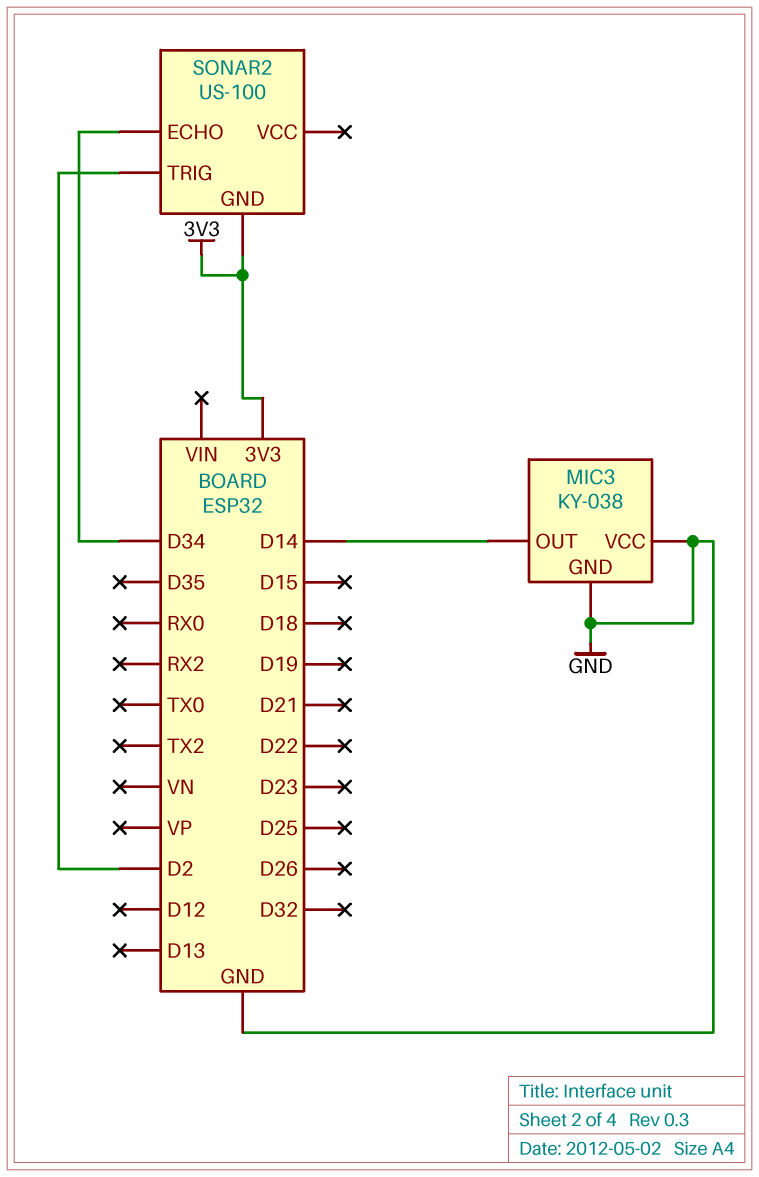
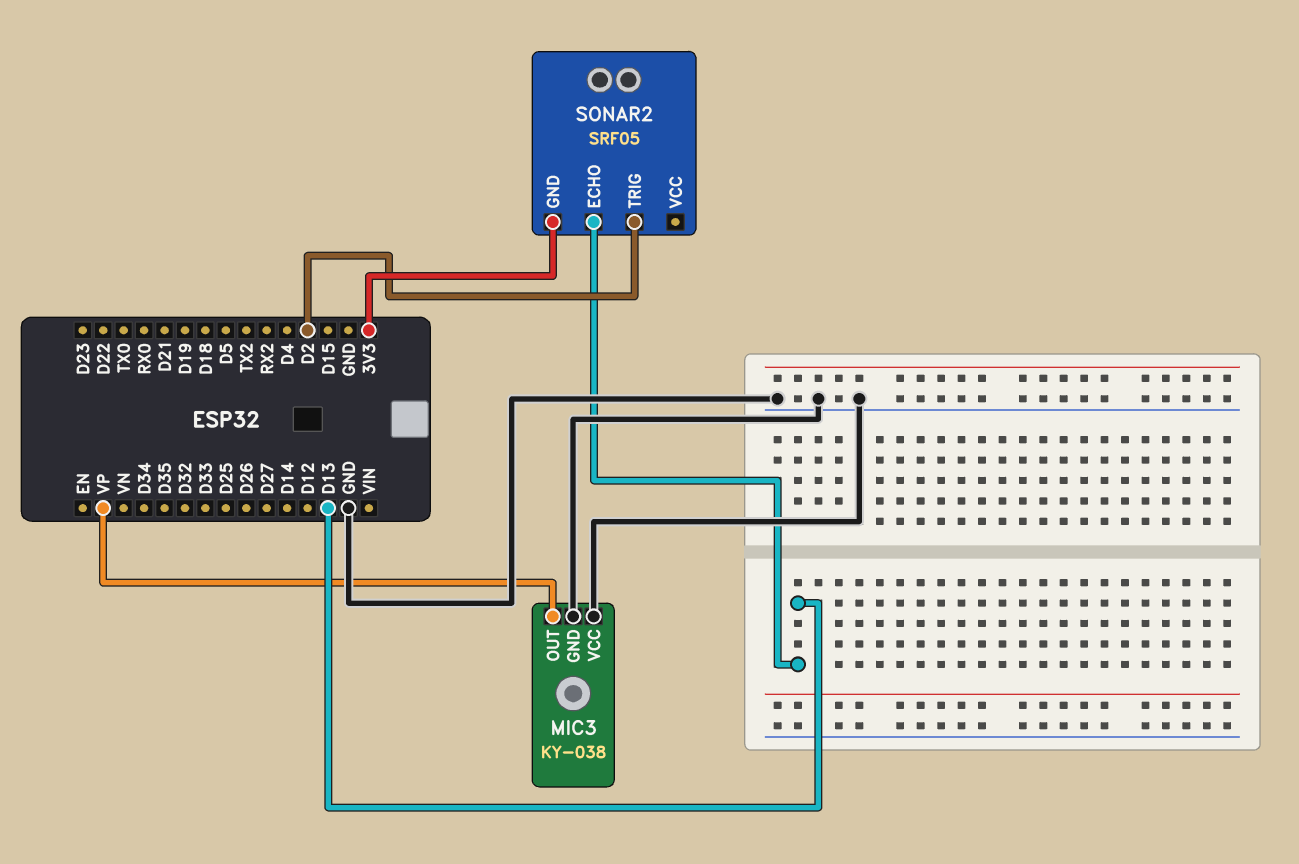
MIC3 pin OUT: D14 -> VP
SONAR2: US-100 -> SRF05
SONAR2 pin ECHO: D34 -> D13

